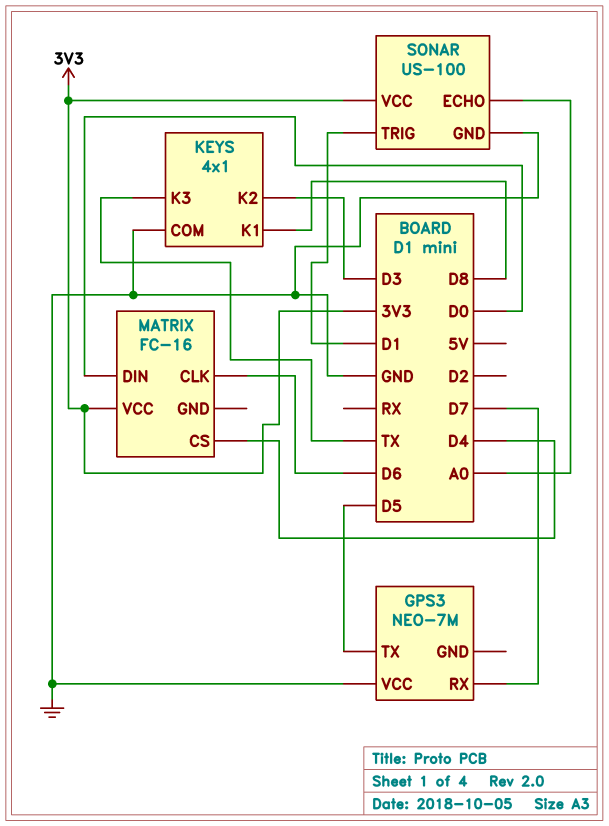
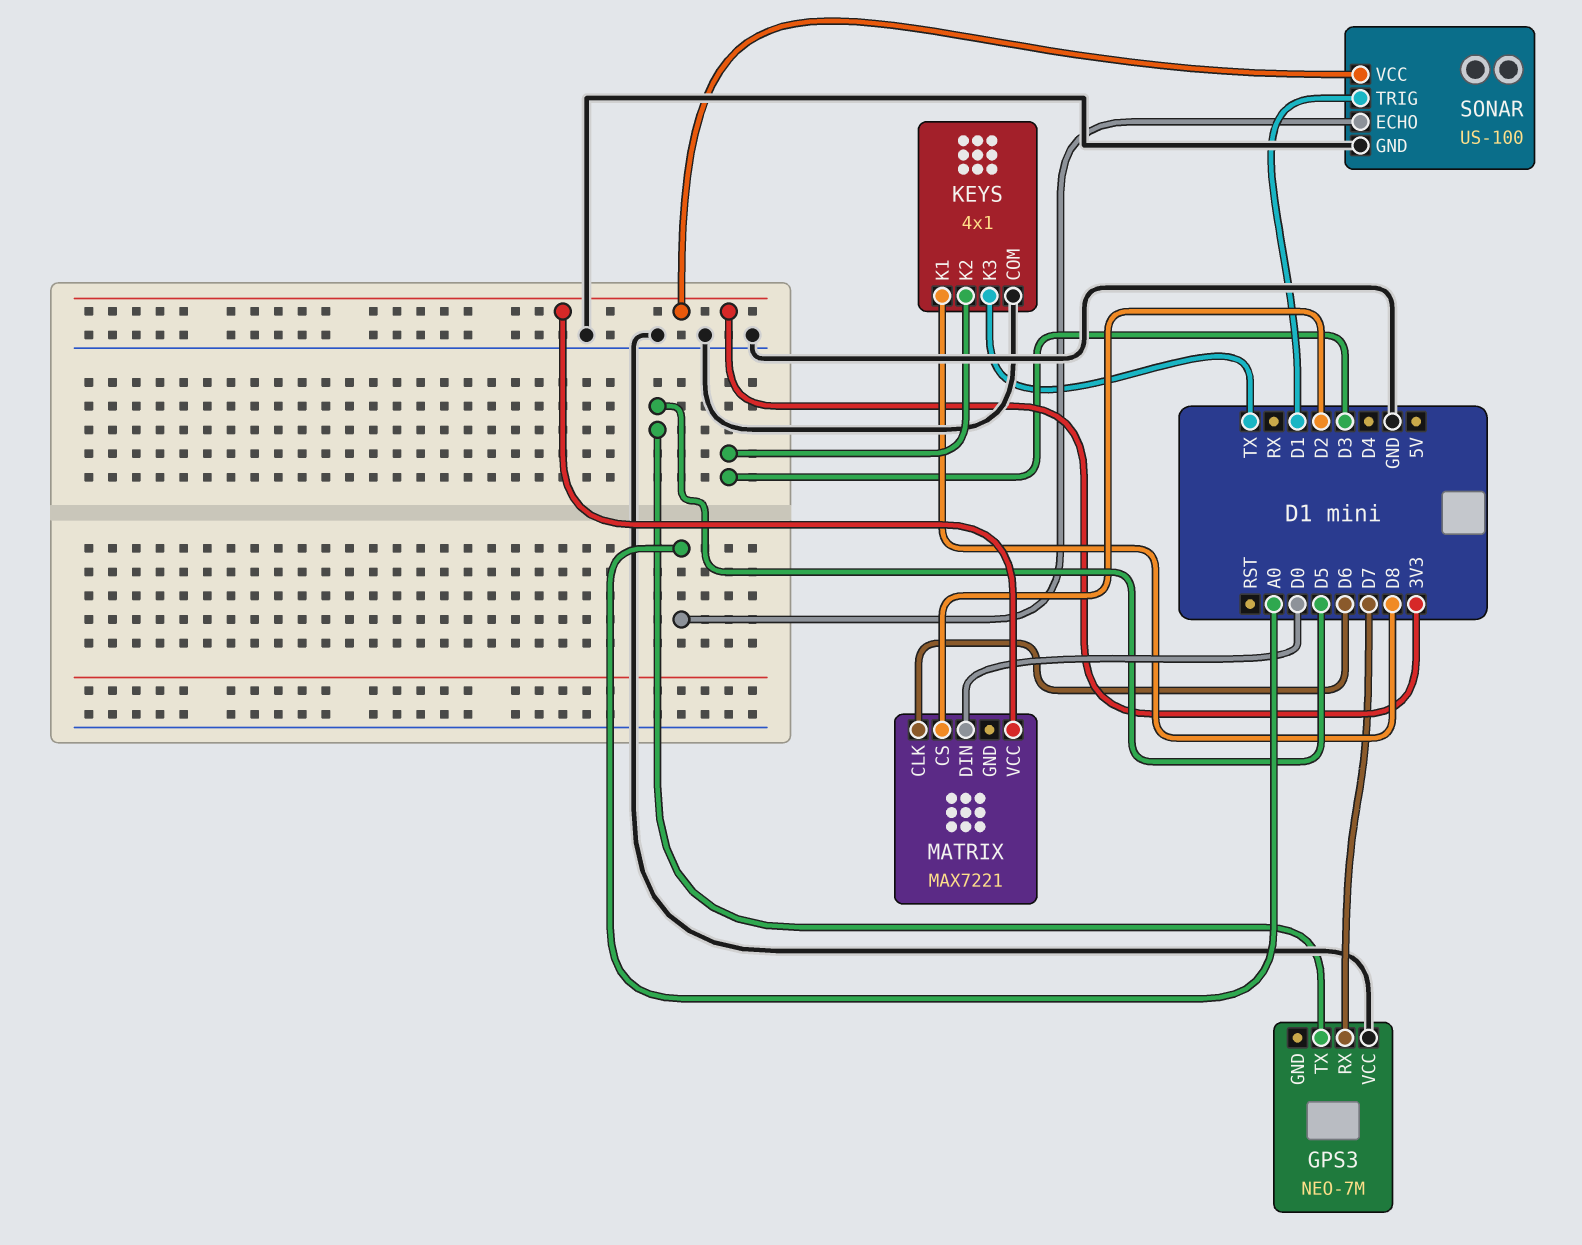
MATRIX: FC-16 -> MAX7221
MATRIX pin CS: D4 -> D2

